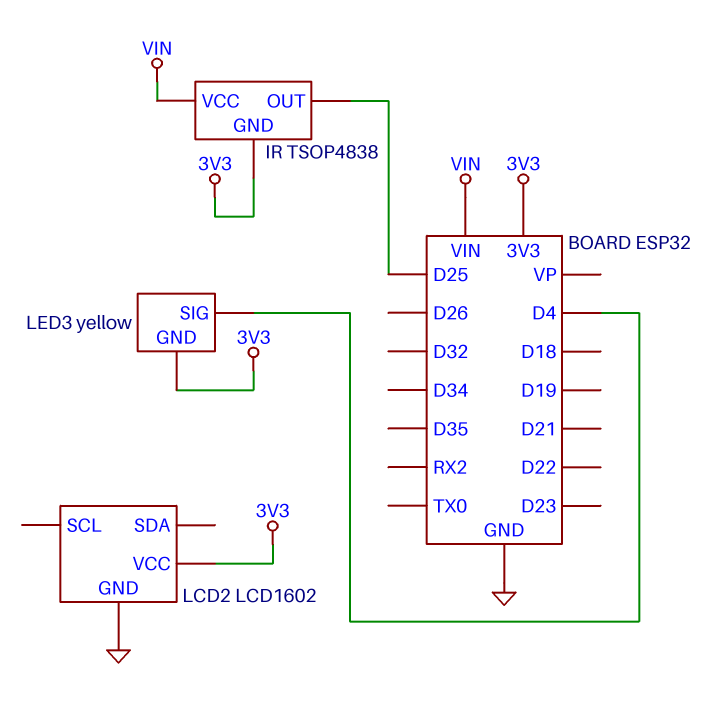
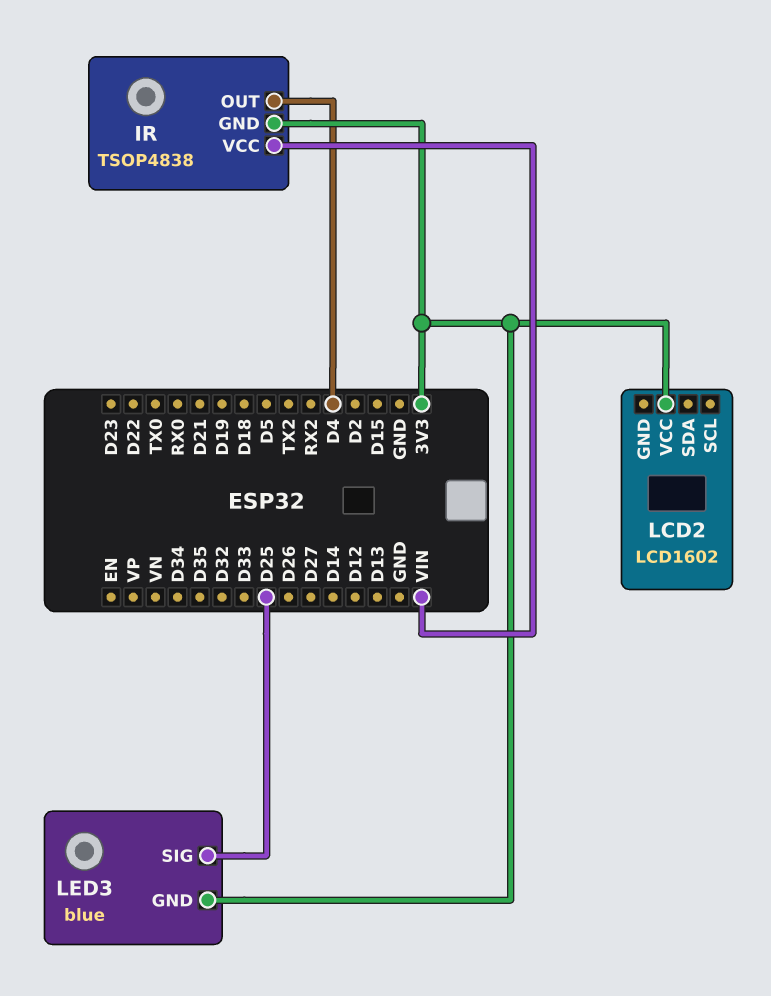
IR pin OUT: D25 -> D4
LCD2 pin GND: GND -> none
LED3: yellow -> blue
LED3 pin SIG: D4 -> D25

